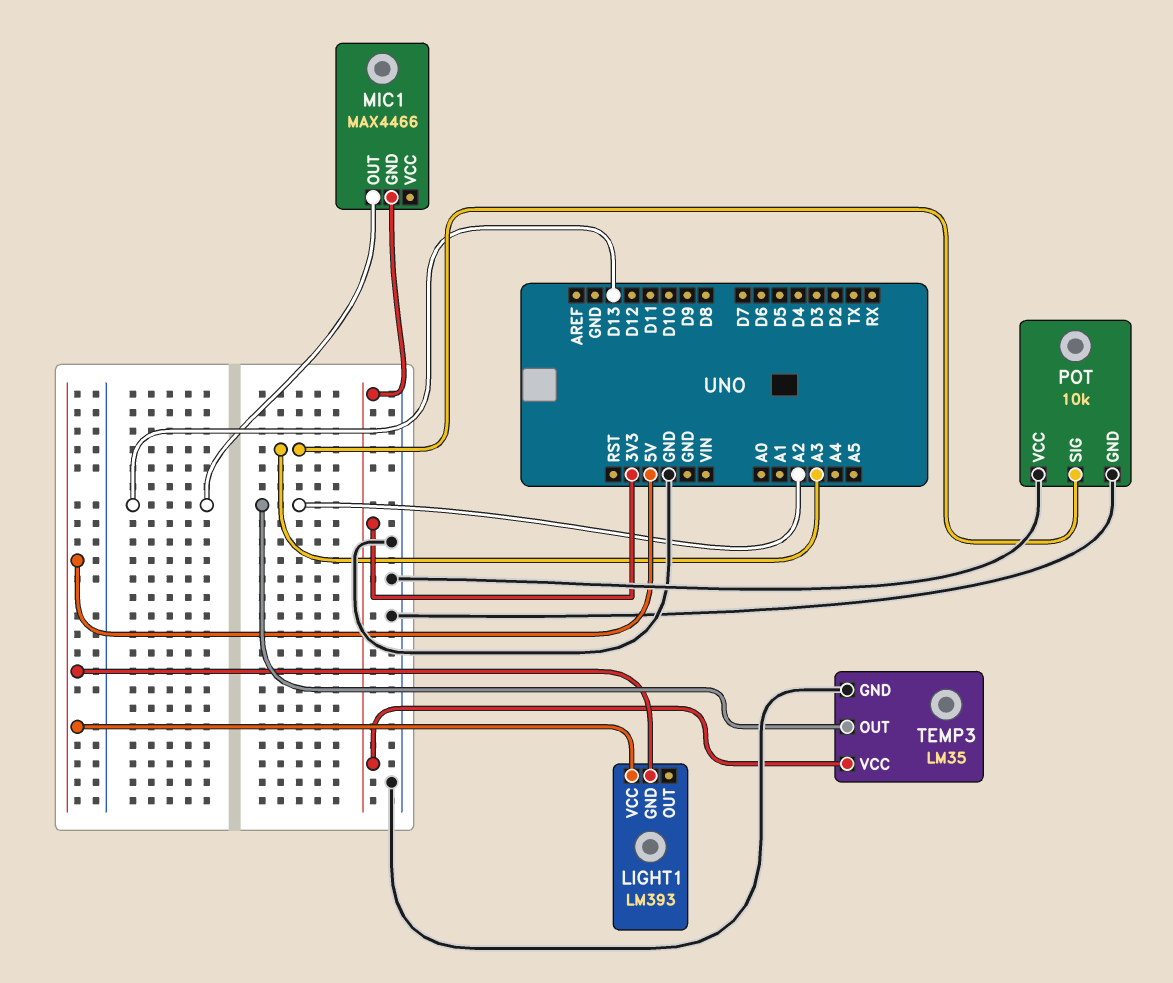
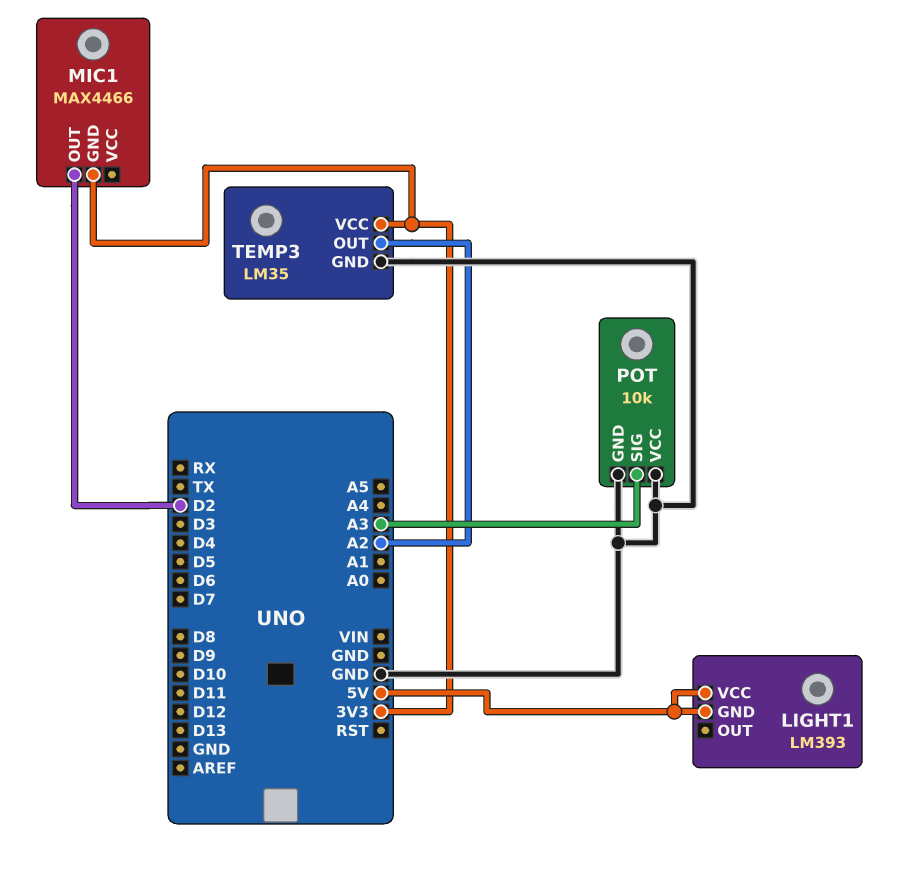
MIC1 pin OUT: D13 -> D2

